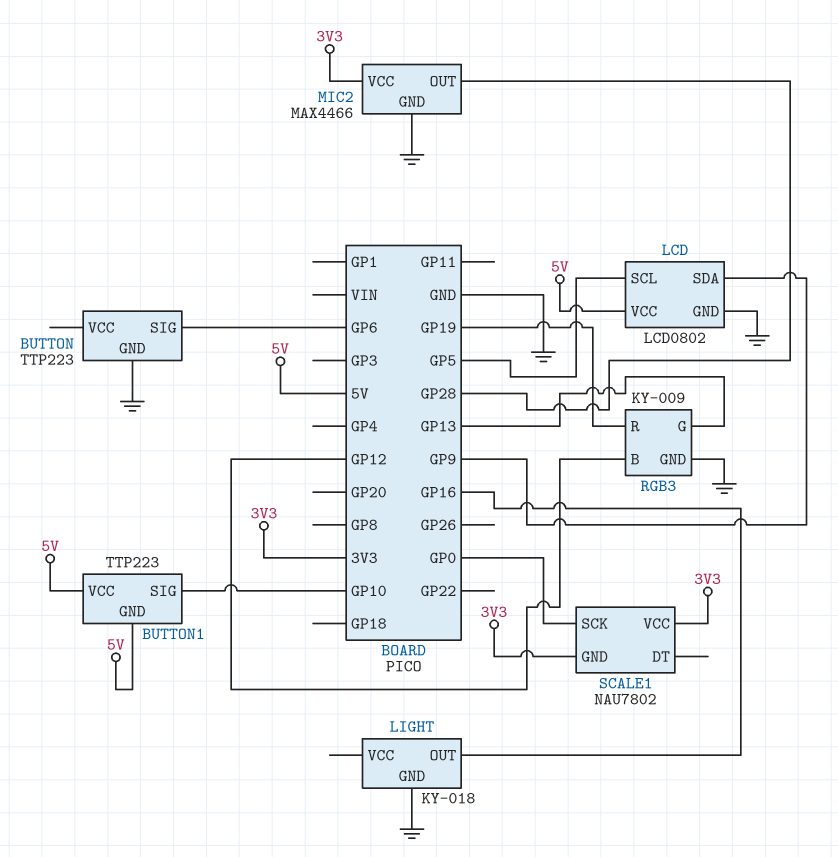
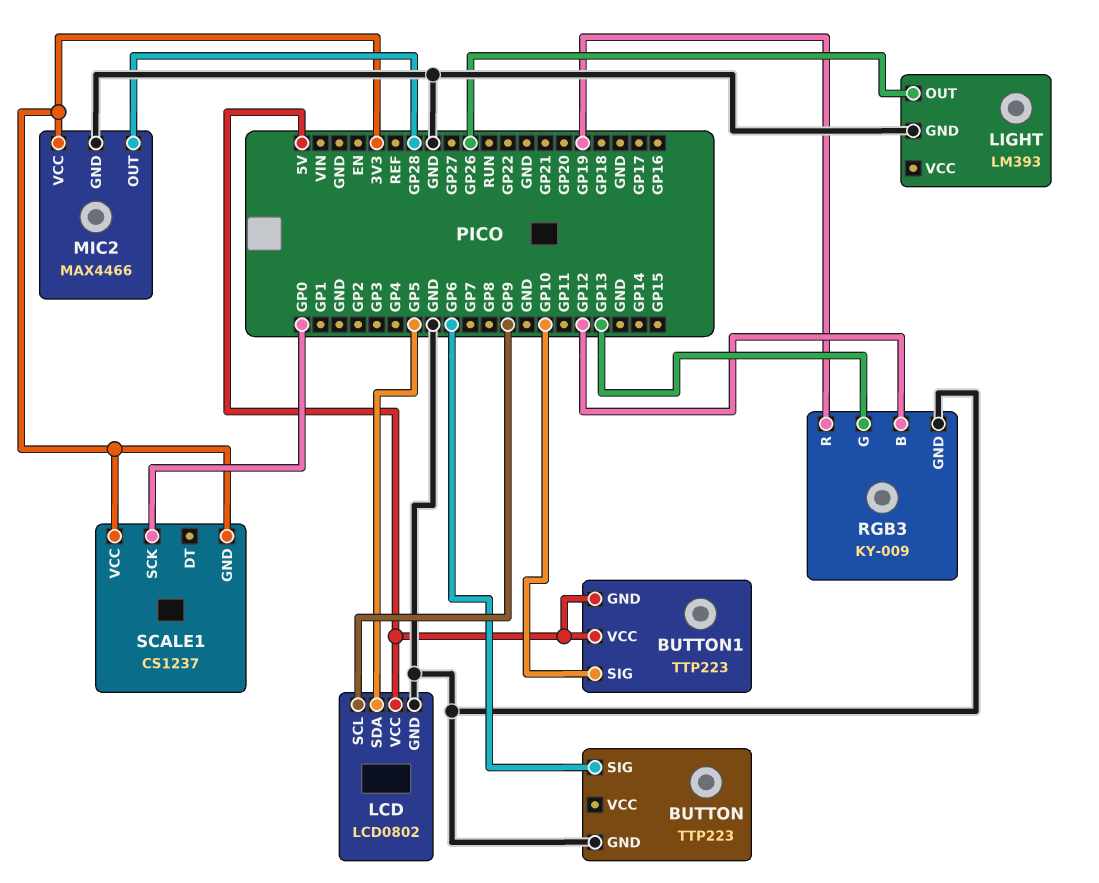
LCD pin SCL: GP5 -> GP9
LCD pin SDA: GP9 -> GP5
LIGHT: KY-018 -> LM393
LIGHT pin OUT: GP16 -> GP26
SCALE1: NAU7802 -> CS1237

